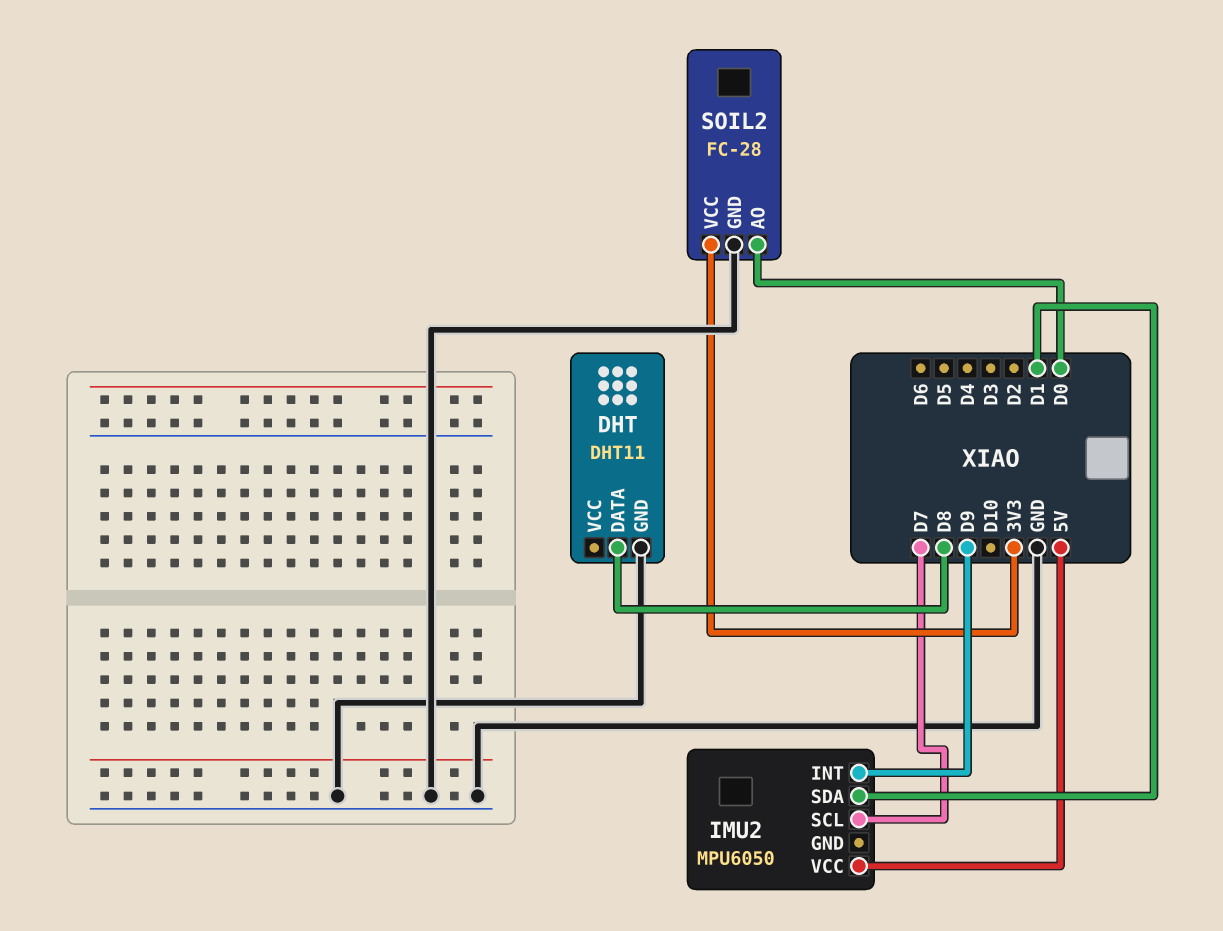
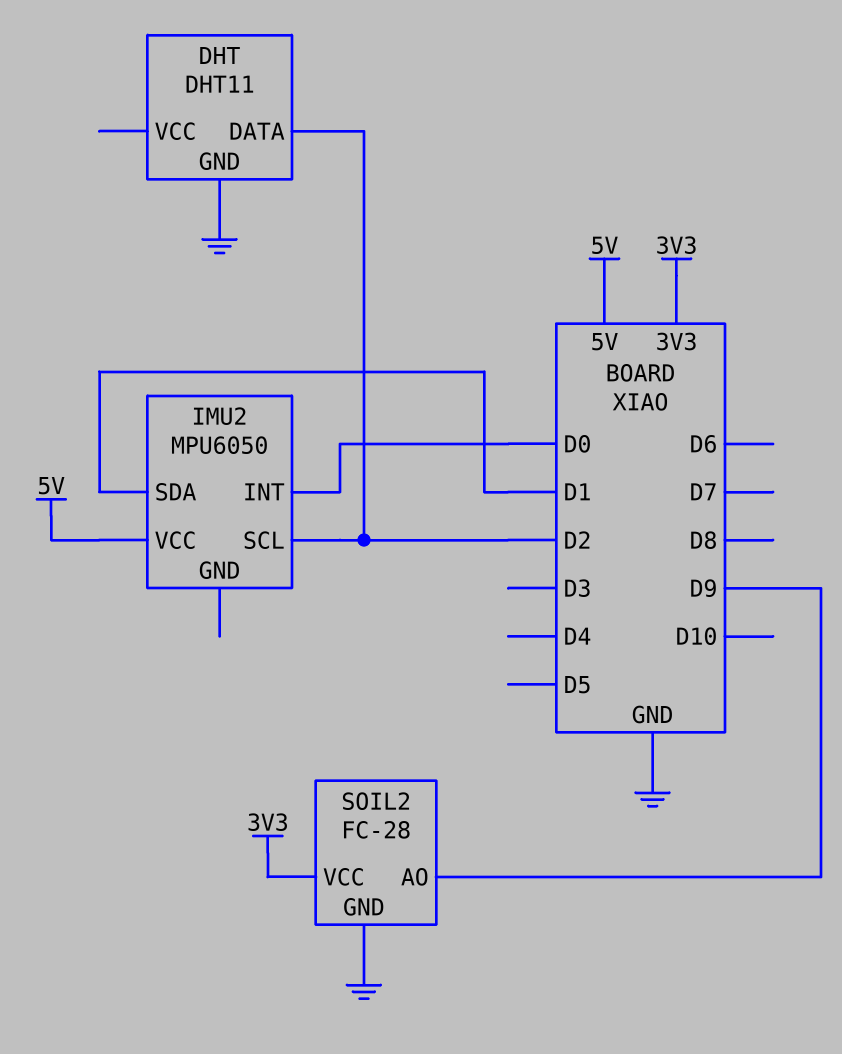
DHT pin DATA: D8 -> D2
IMU2 pin INT: D9 -> D0
IMU2 pin SCL: D7 -> D2
SOIL2 pin AO: D0 -> D9

